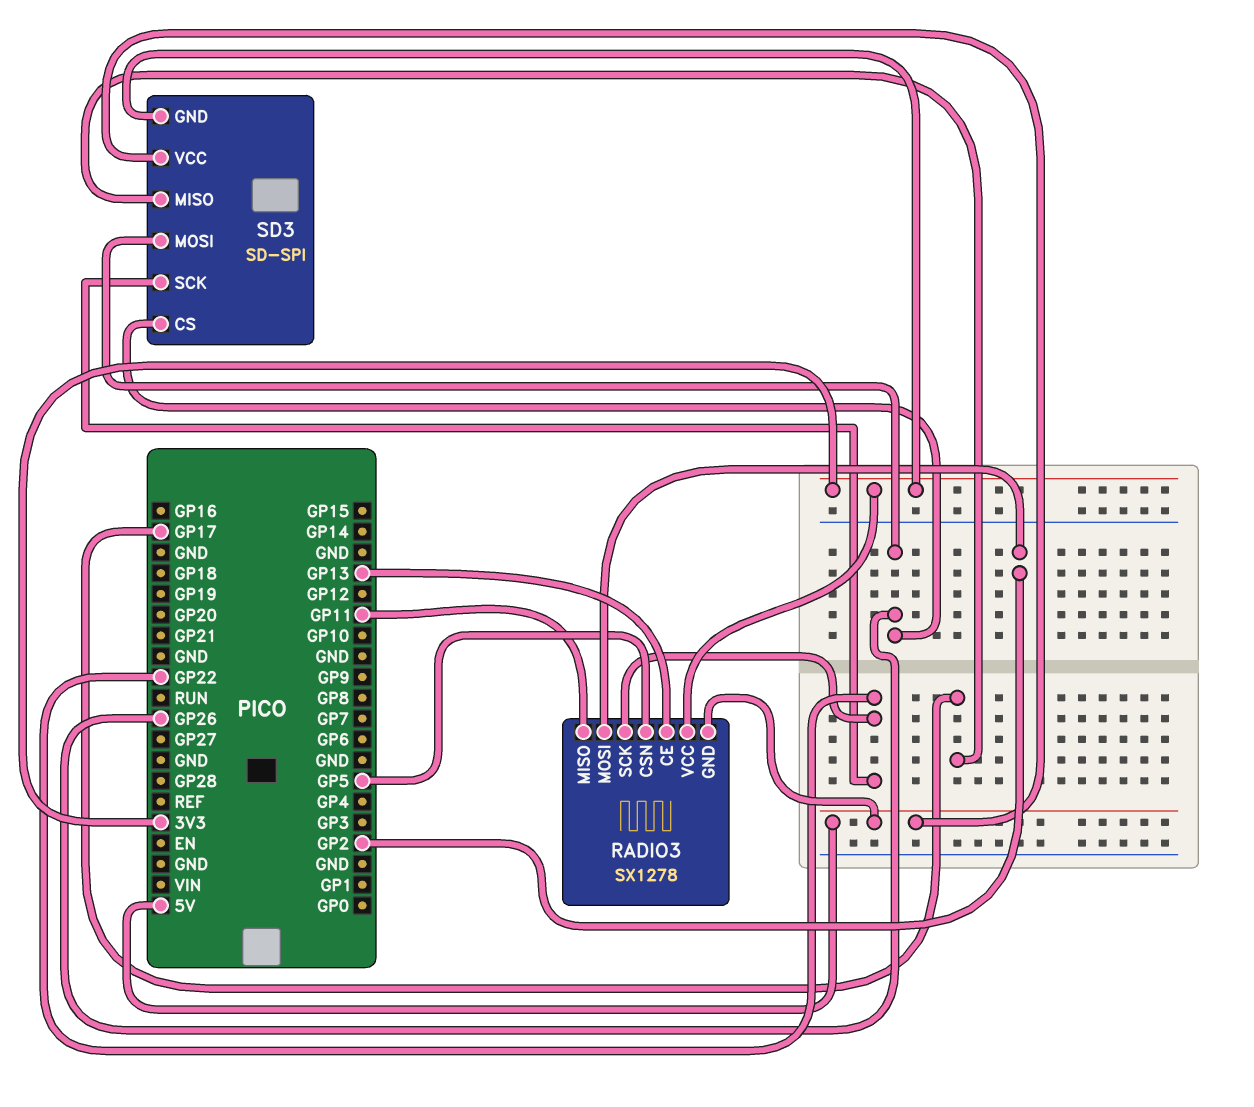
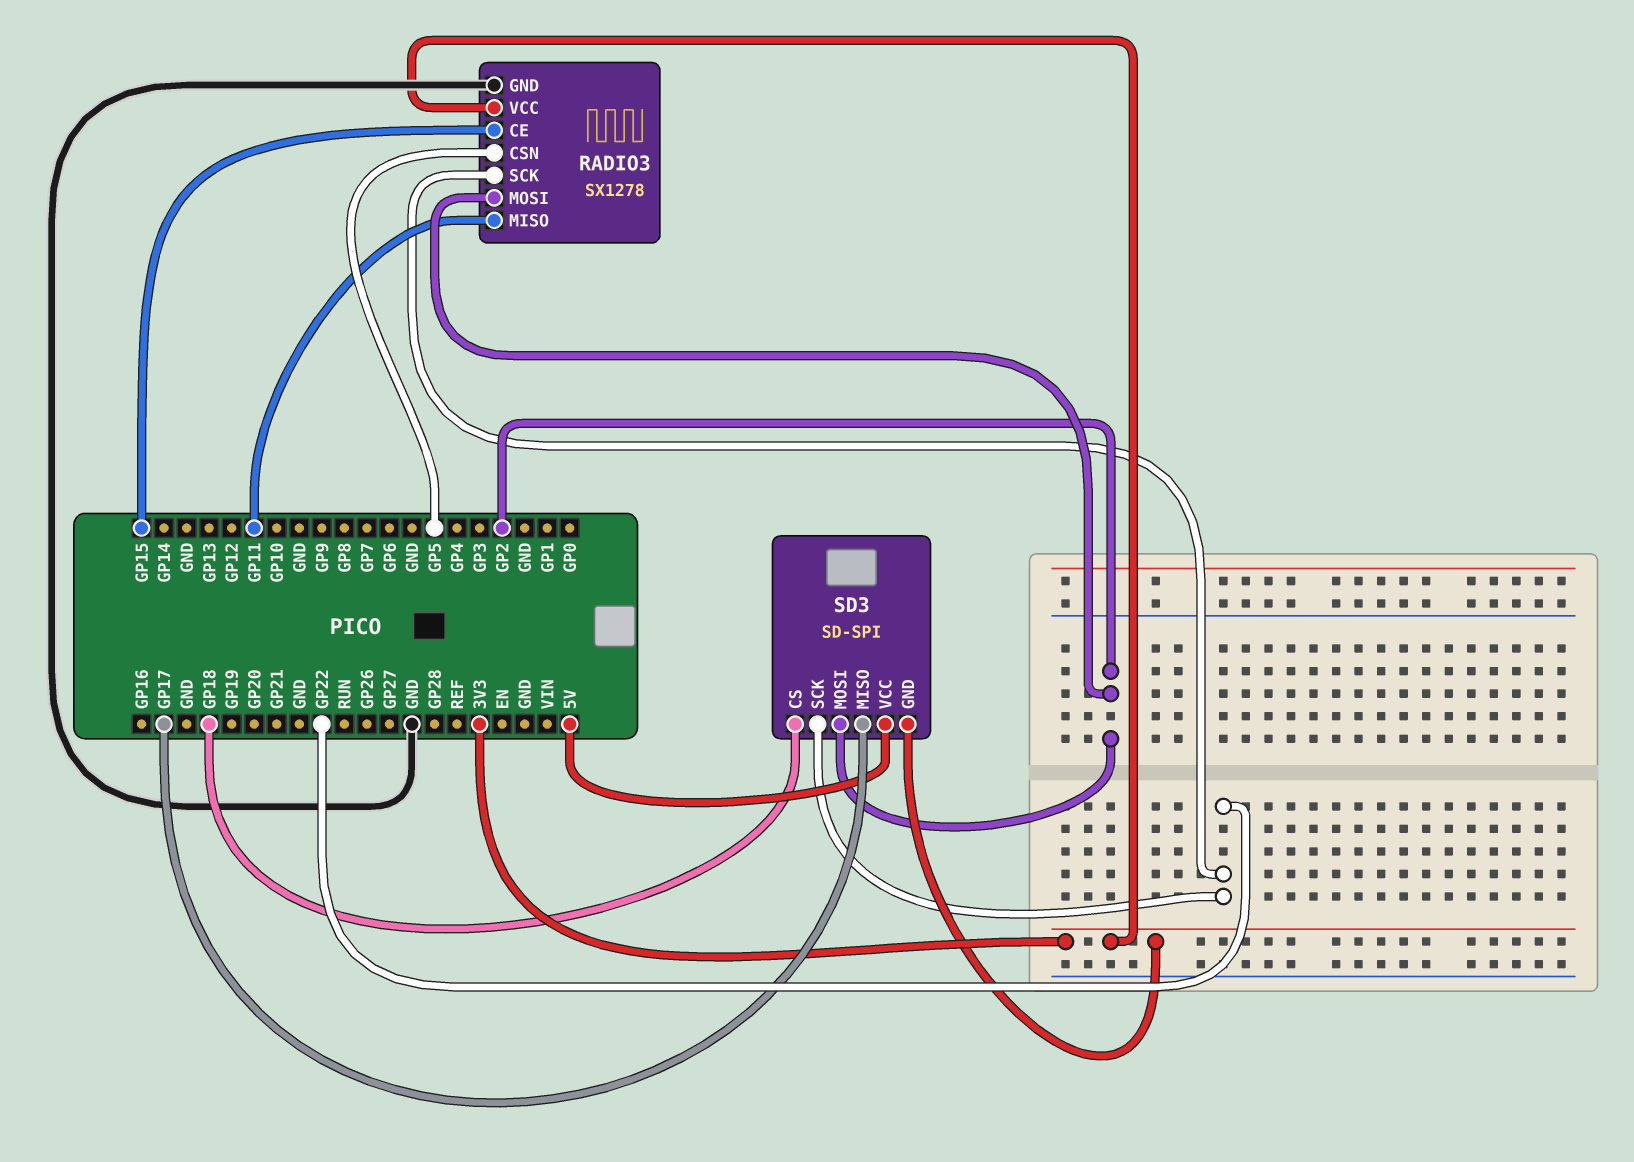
RADIO3 pin CE: GP13 -> GP15
RADIO3 pin GND: 5V -> GND
SD3 pin CS: GP26 -> GP18
SD3 pin MOSI: GP26 -> GP2

